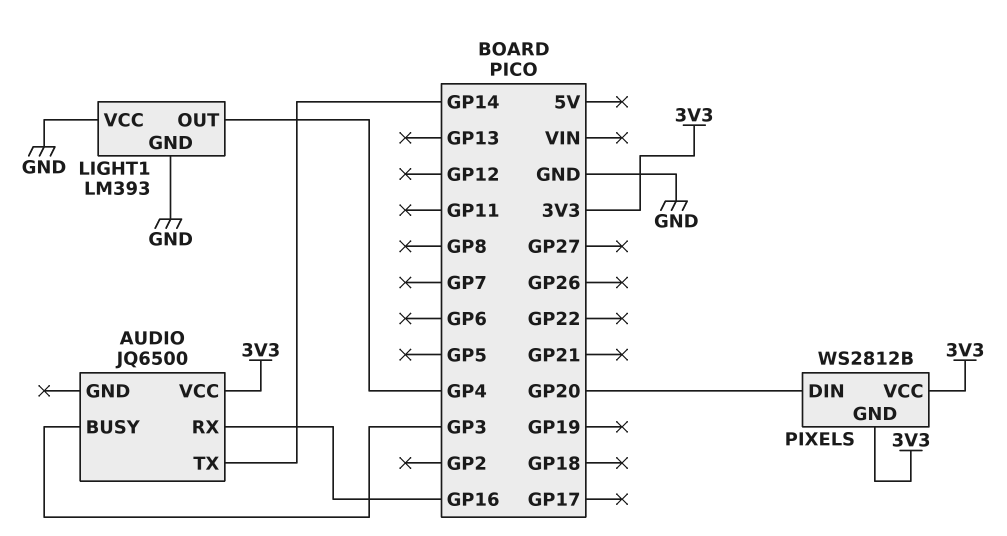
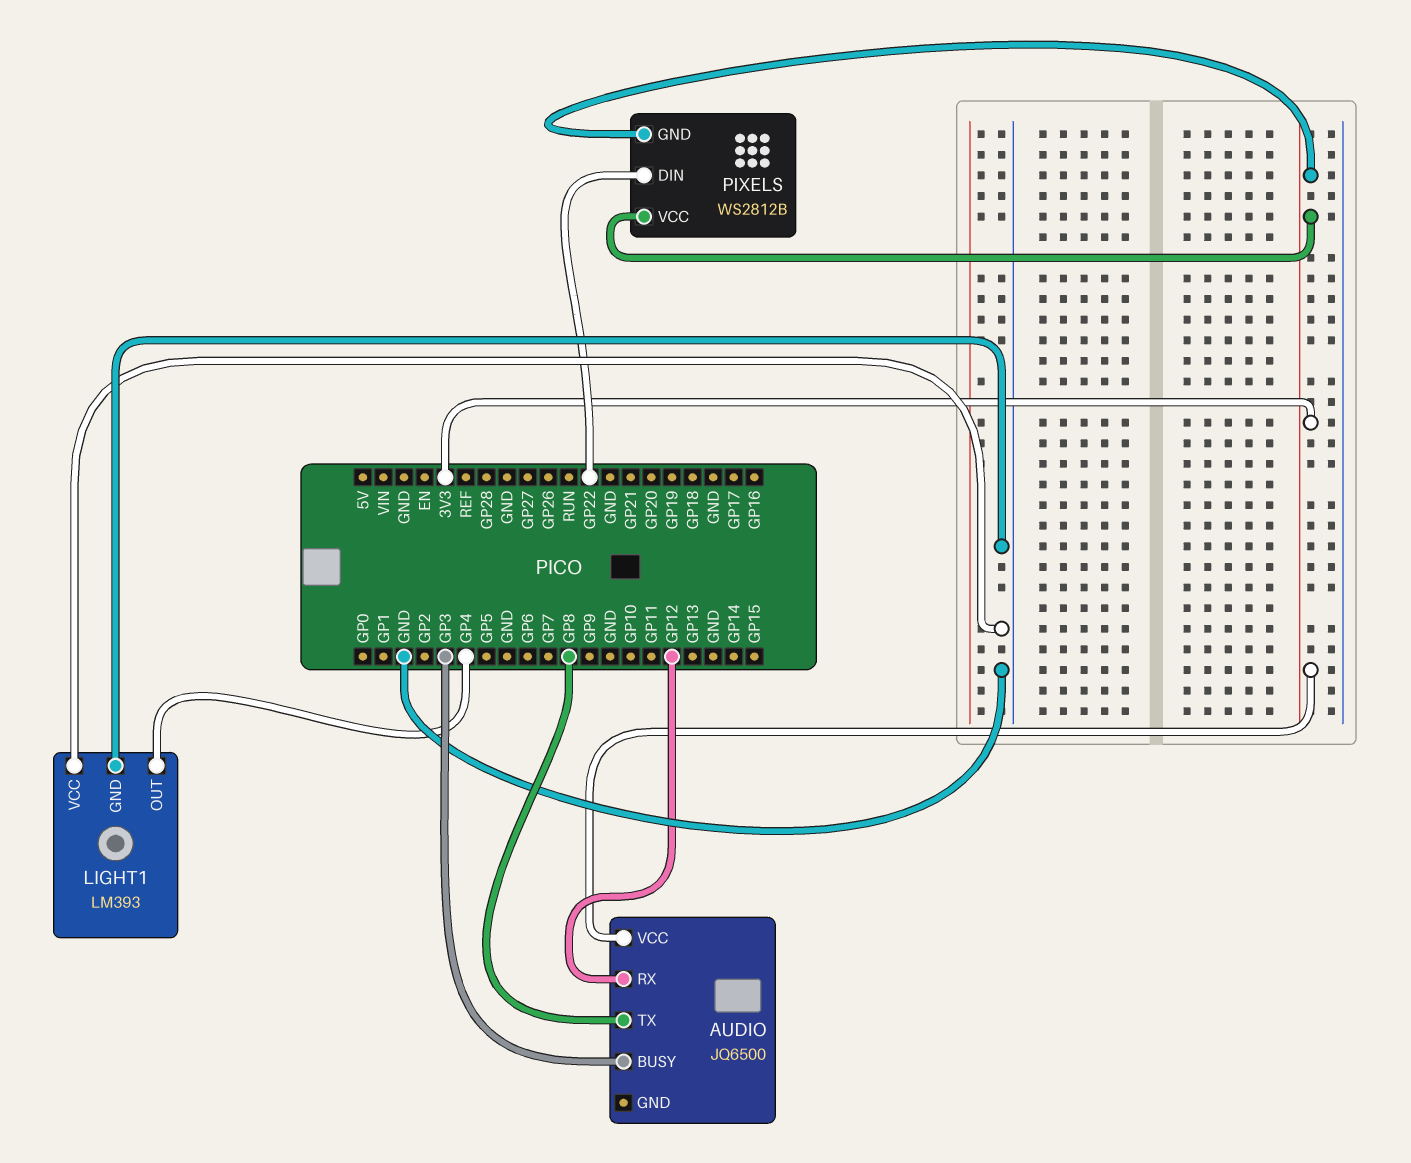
AUDIO pin RX: GP16 -> GP12
AUDIO pin TX: GP14 -> GP8
PIXELS pin DIN: GP20 -> GP22

